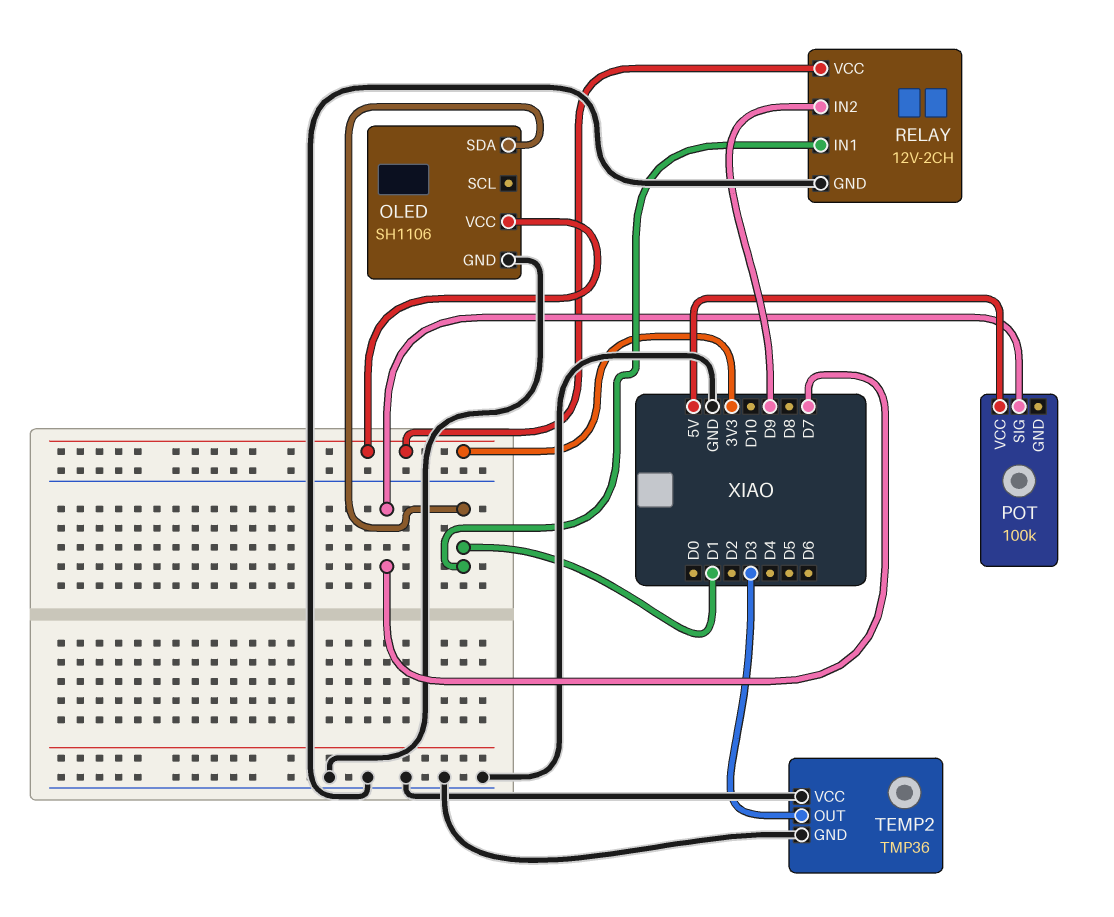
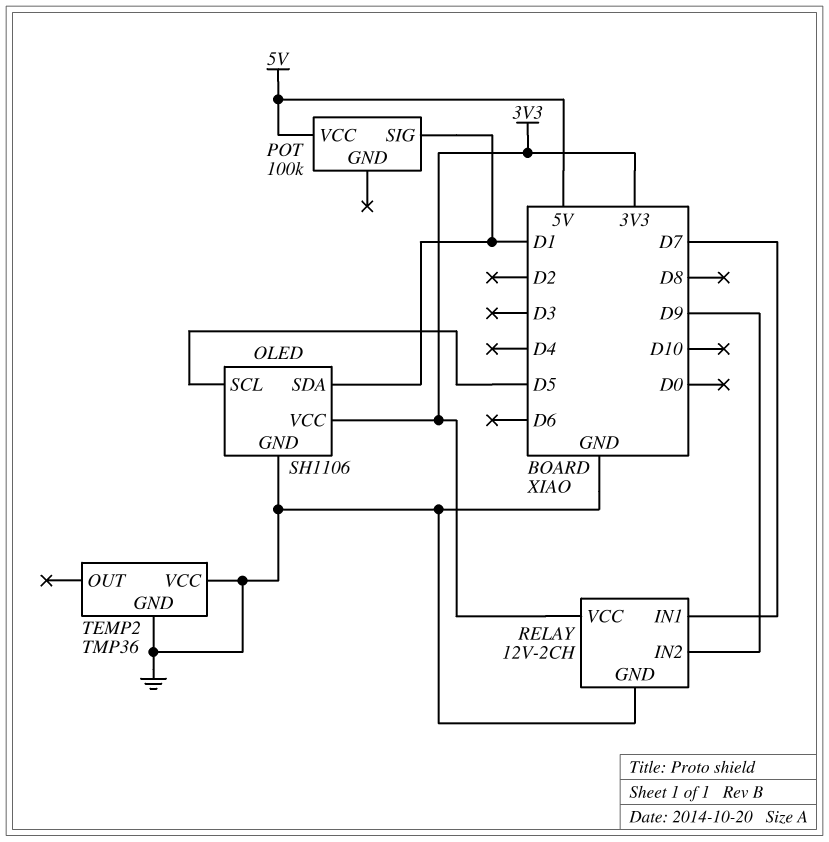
OLED pin SCL: none -> D5
POT pin SIG: D7 -> D1
RELAY pin IN1: D1 -> D7
TEMP2 pin OUT: D3 -> none

